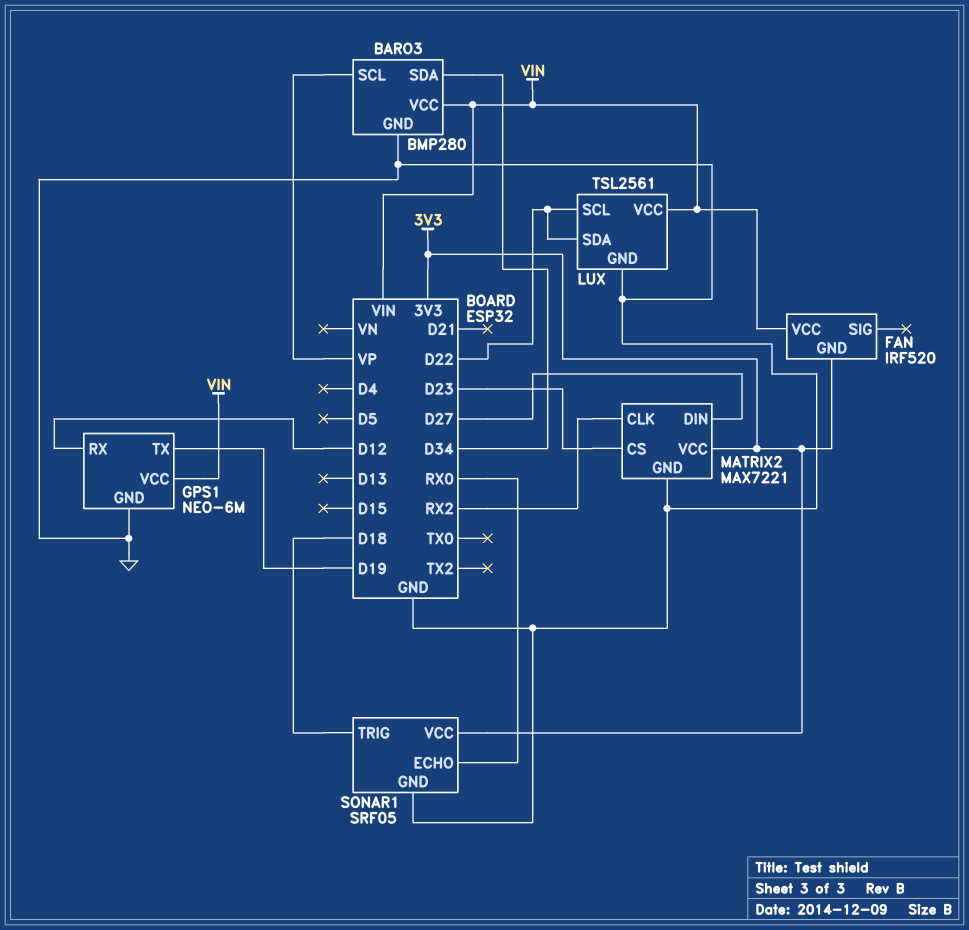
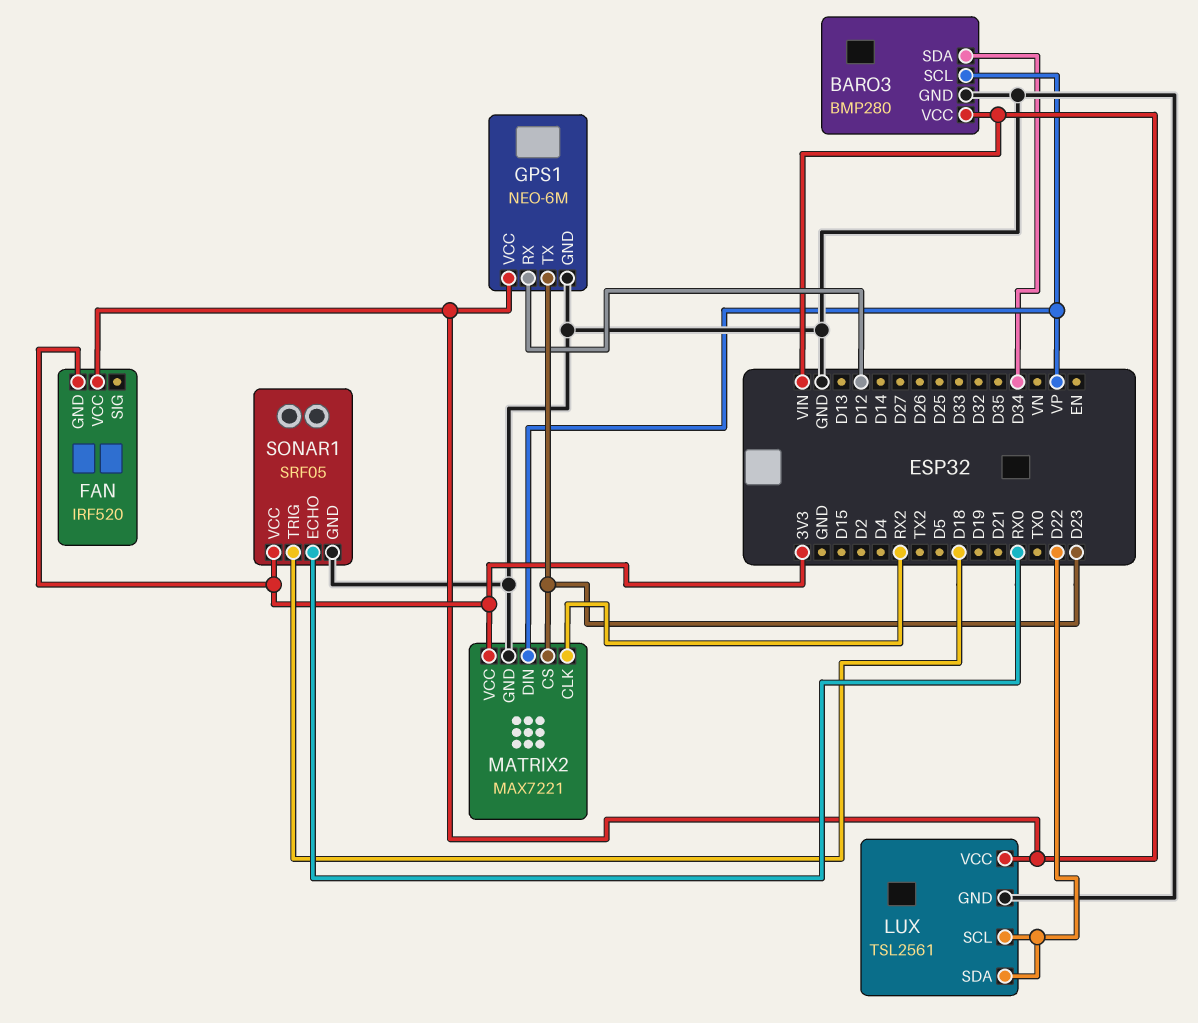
GPS1 pin TX: D19 -> D23
MATRIX2 pin DIN: D27 -> VP

